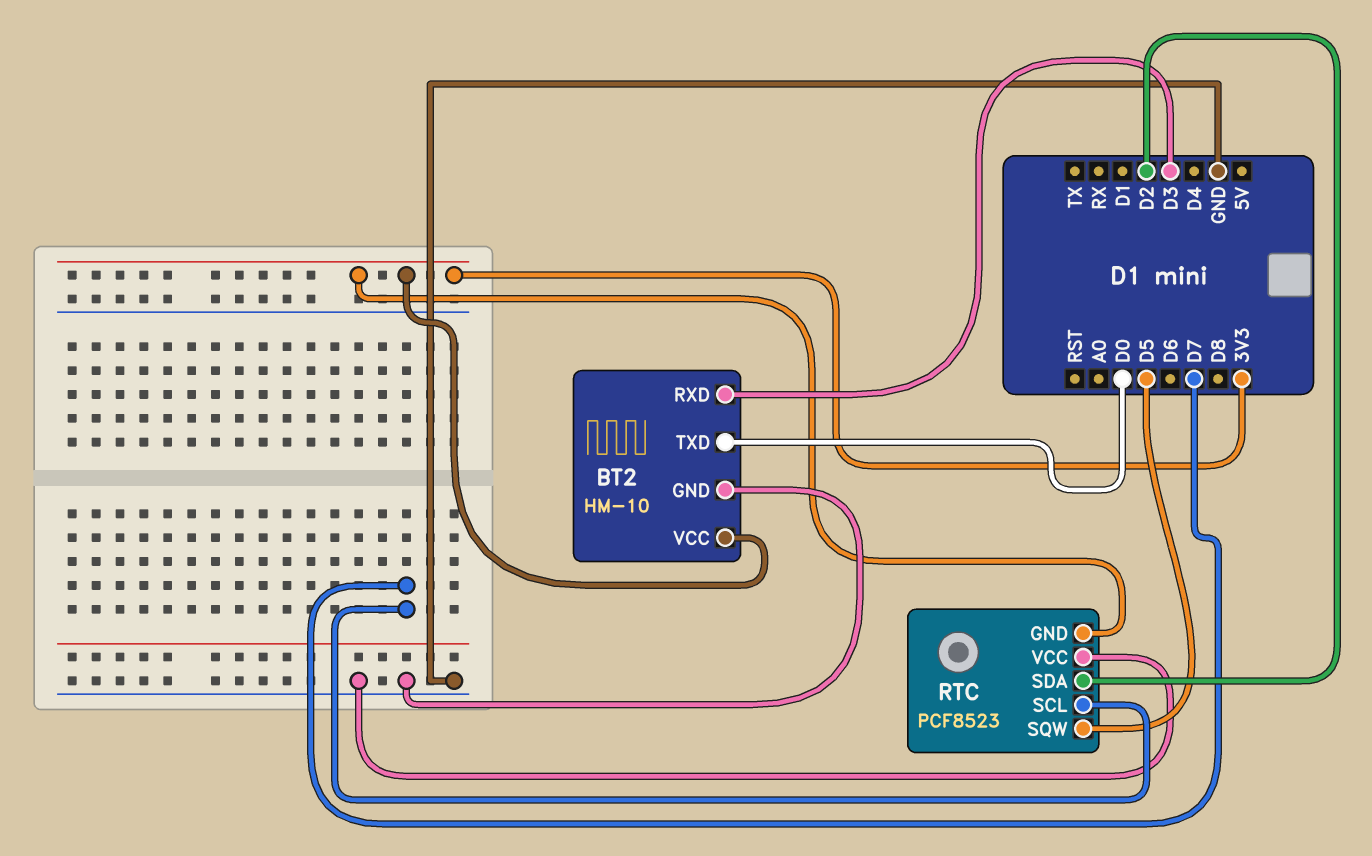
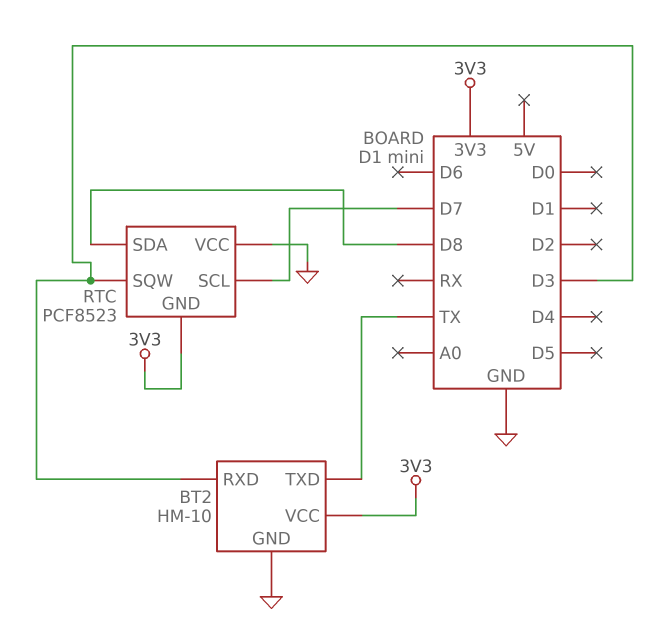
BT2 pin TXD: D0 -> TX
RTC pin SDA: D2 -> D8
RTC pin SQW: D5 -> D3

